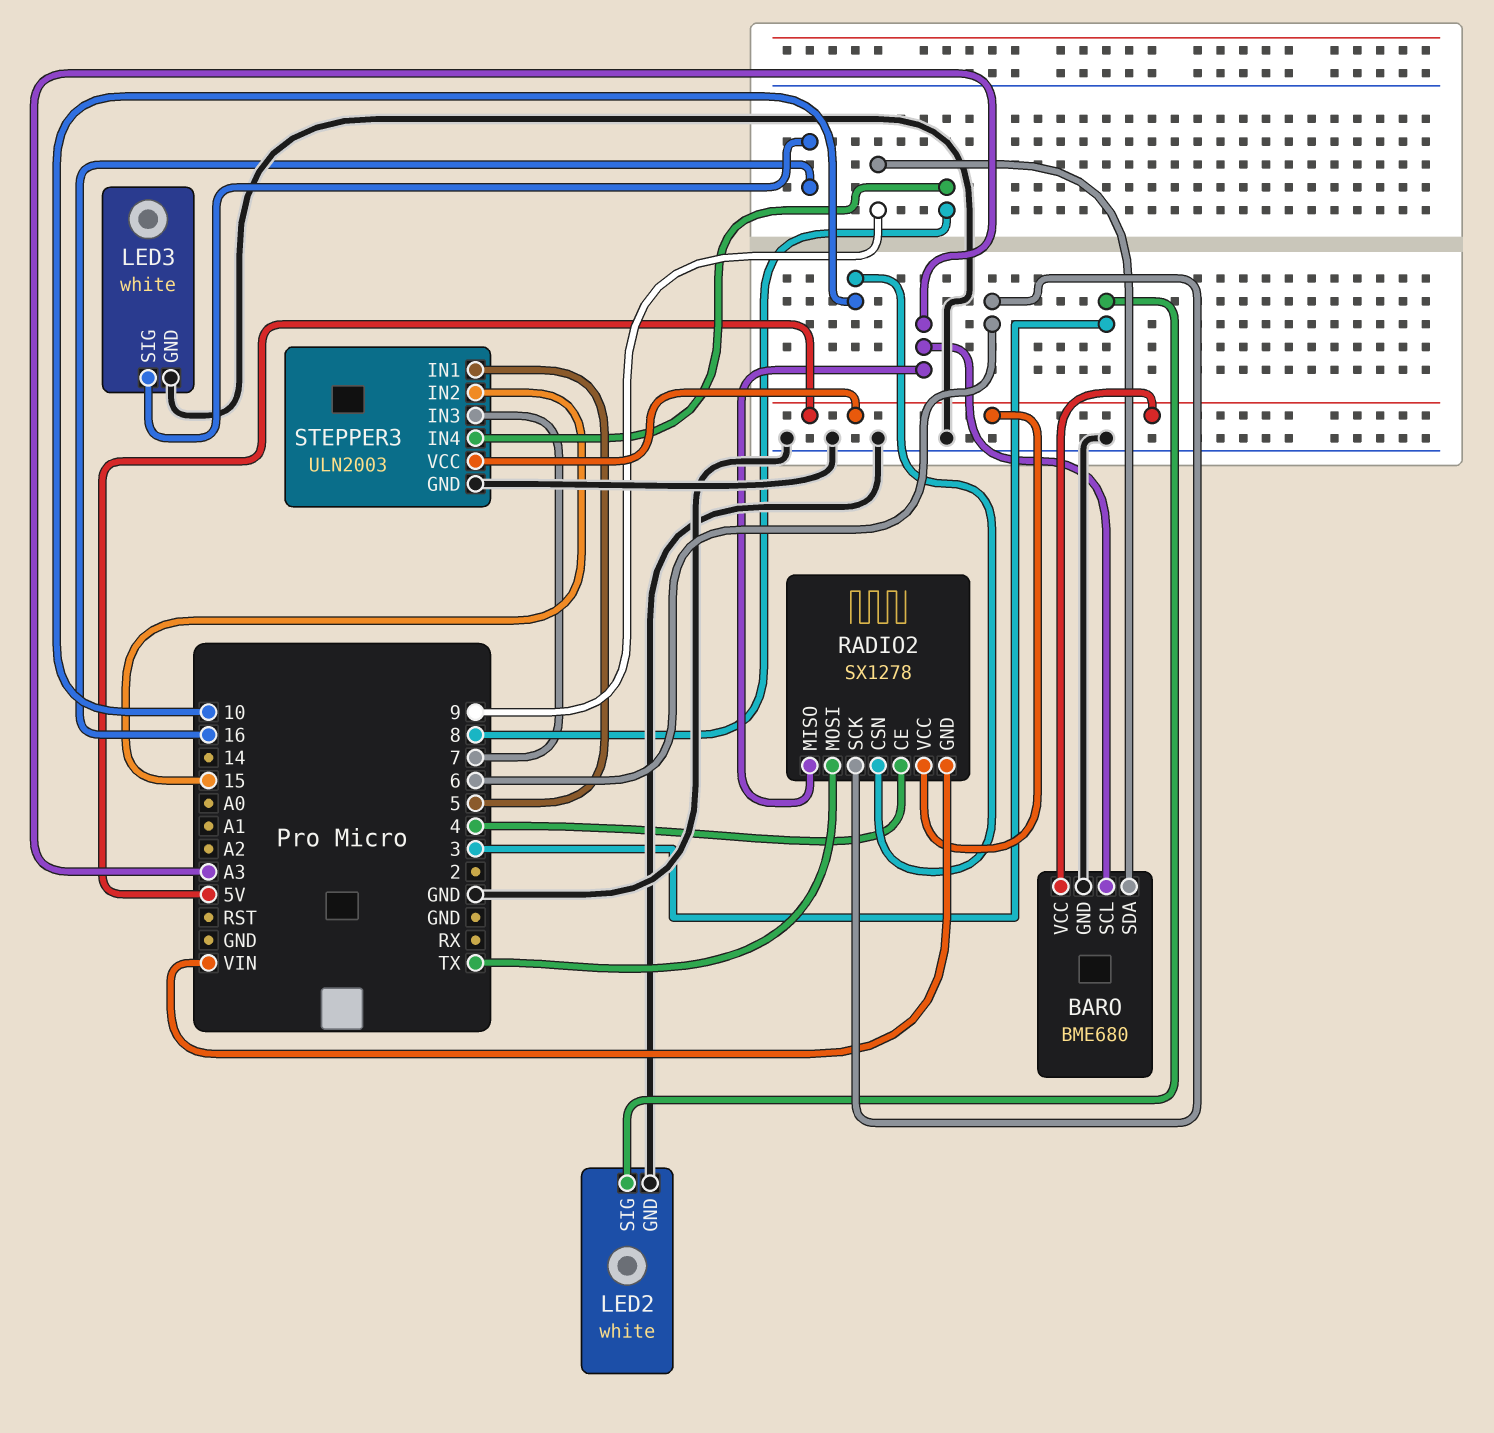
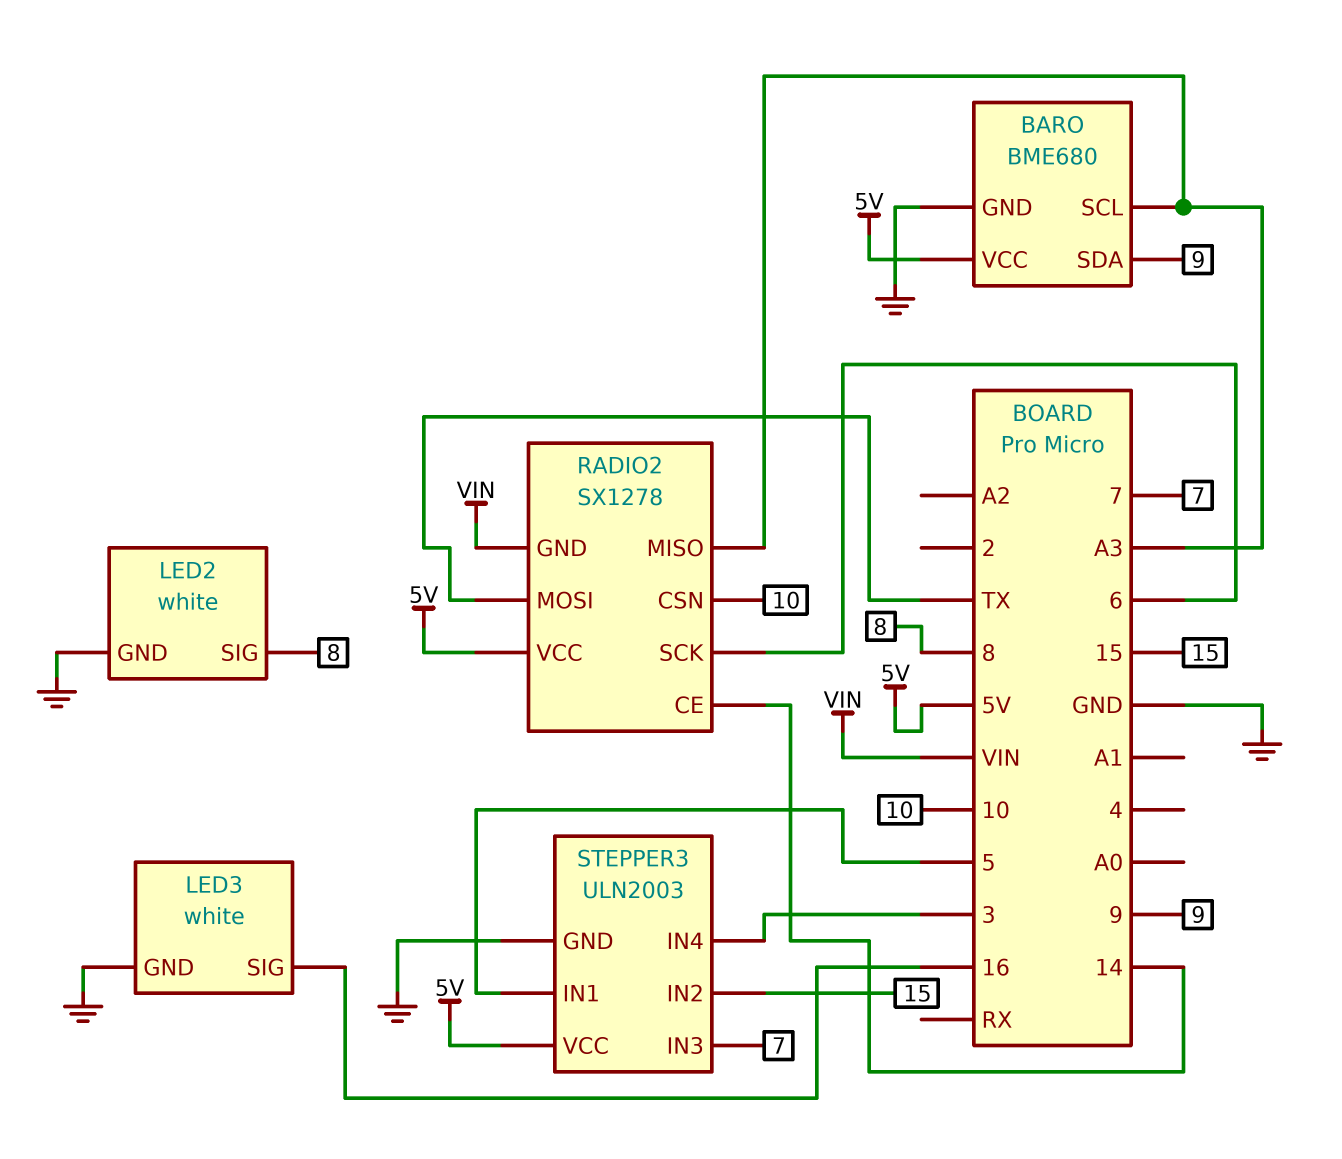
LED2 pin SIG: 3 -> 8
RADIO2 pin CE: 4 -> 14
STEPPER3 pin IN4: 8 -> 3

